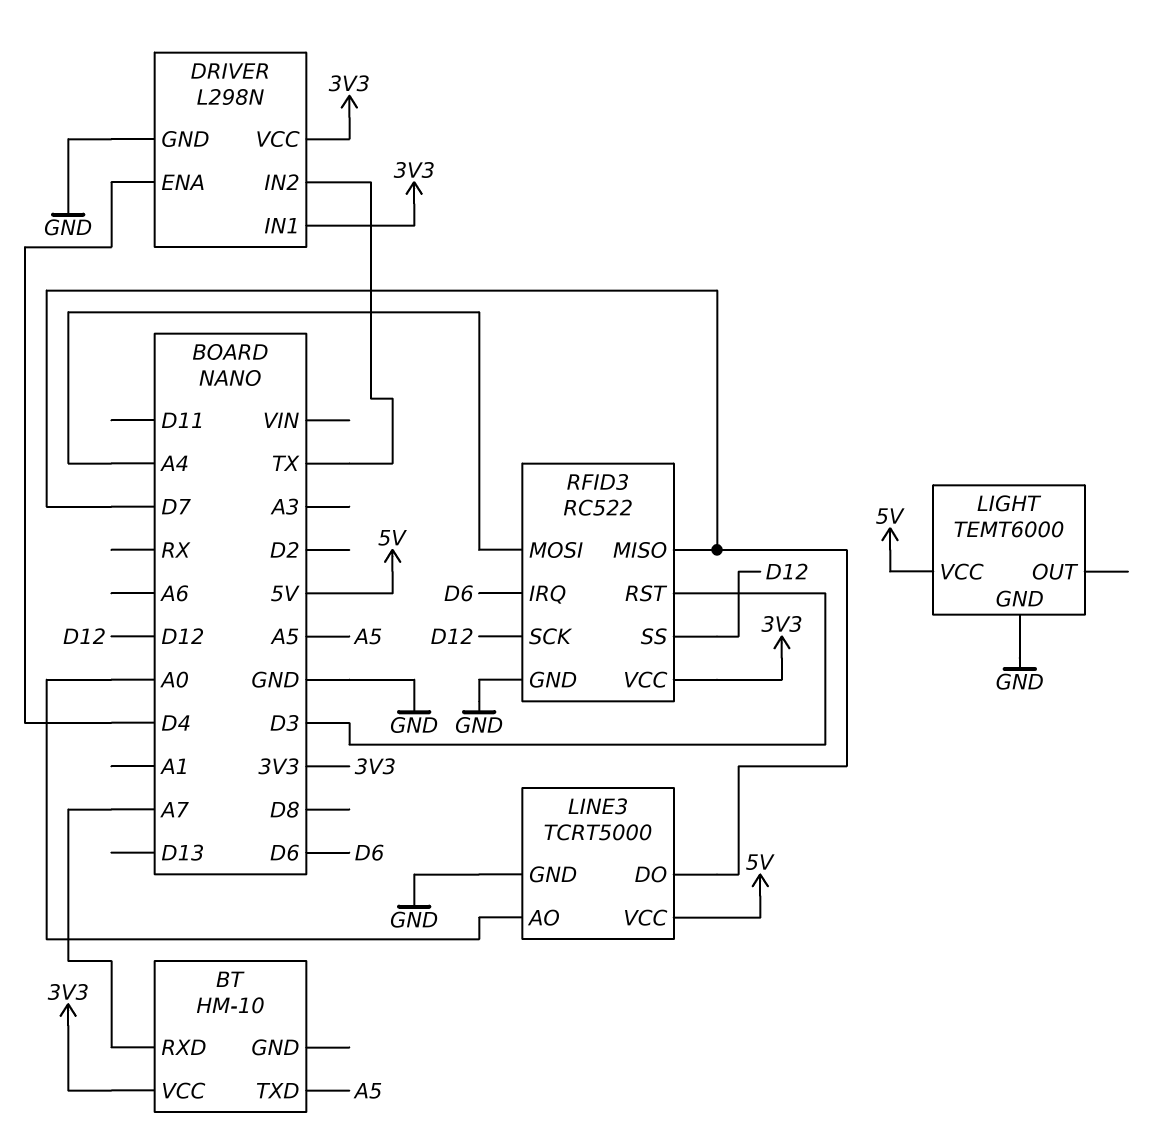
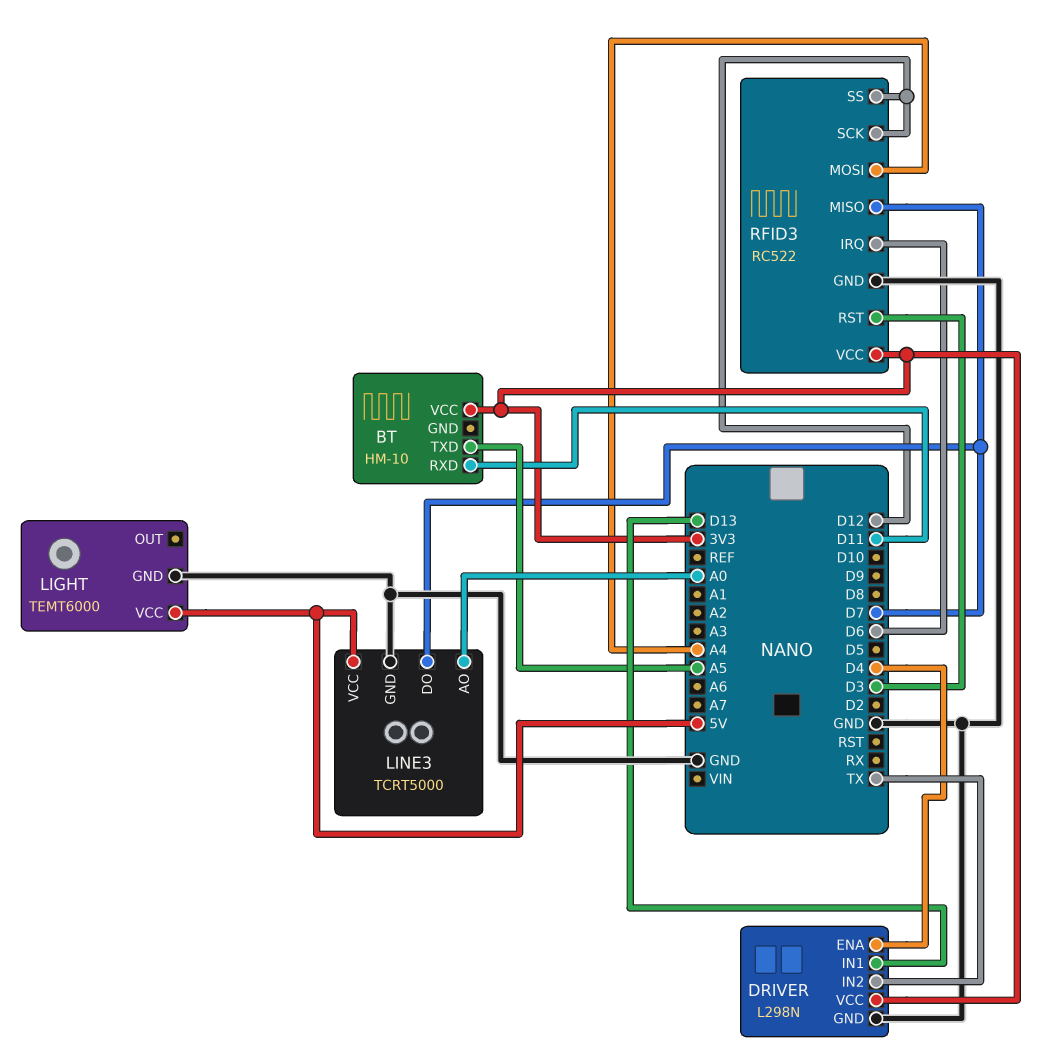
BT pin RXD: A7 -> D11
DRIVER pin IN1: 3V3 -> D13

